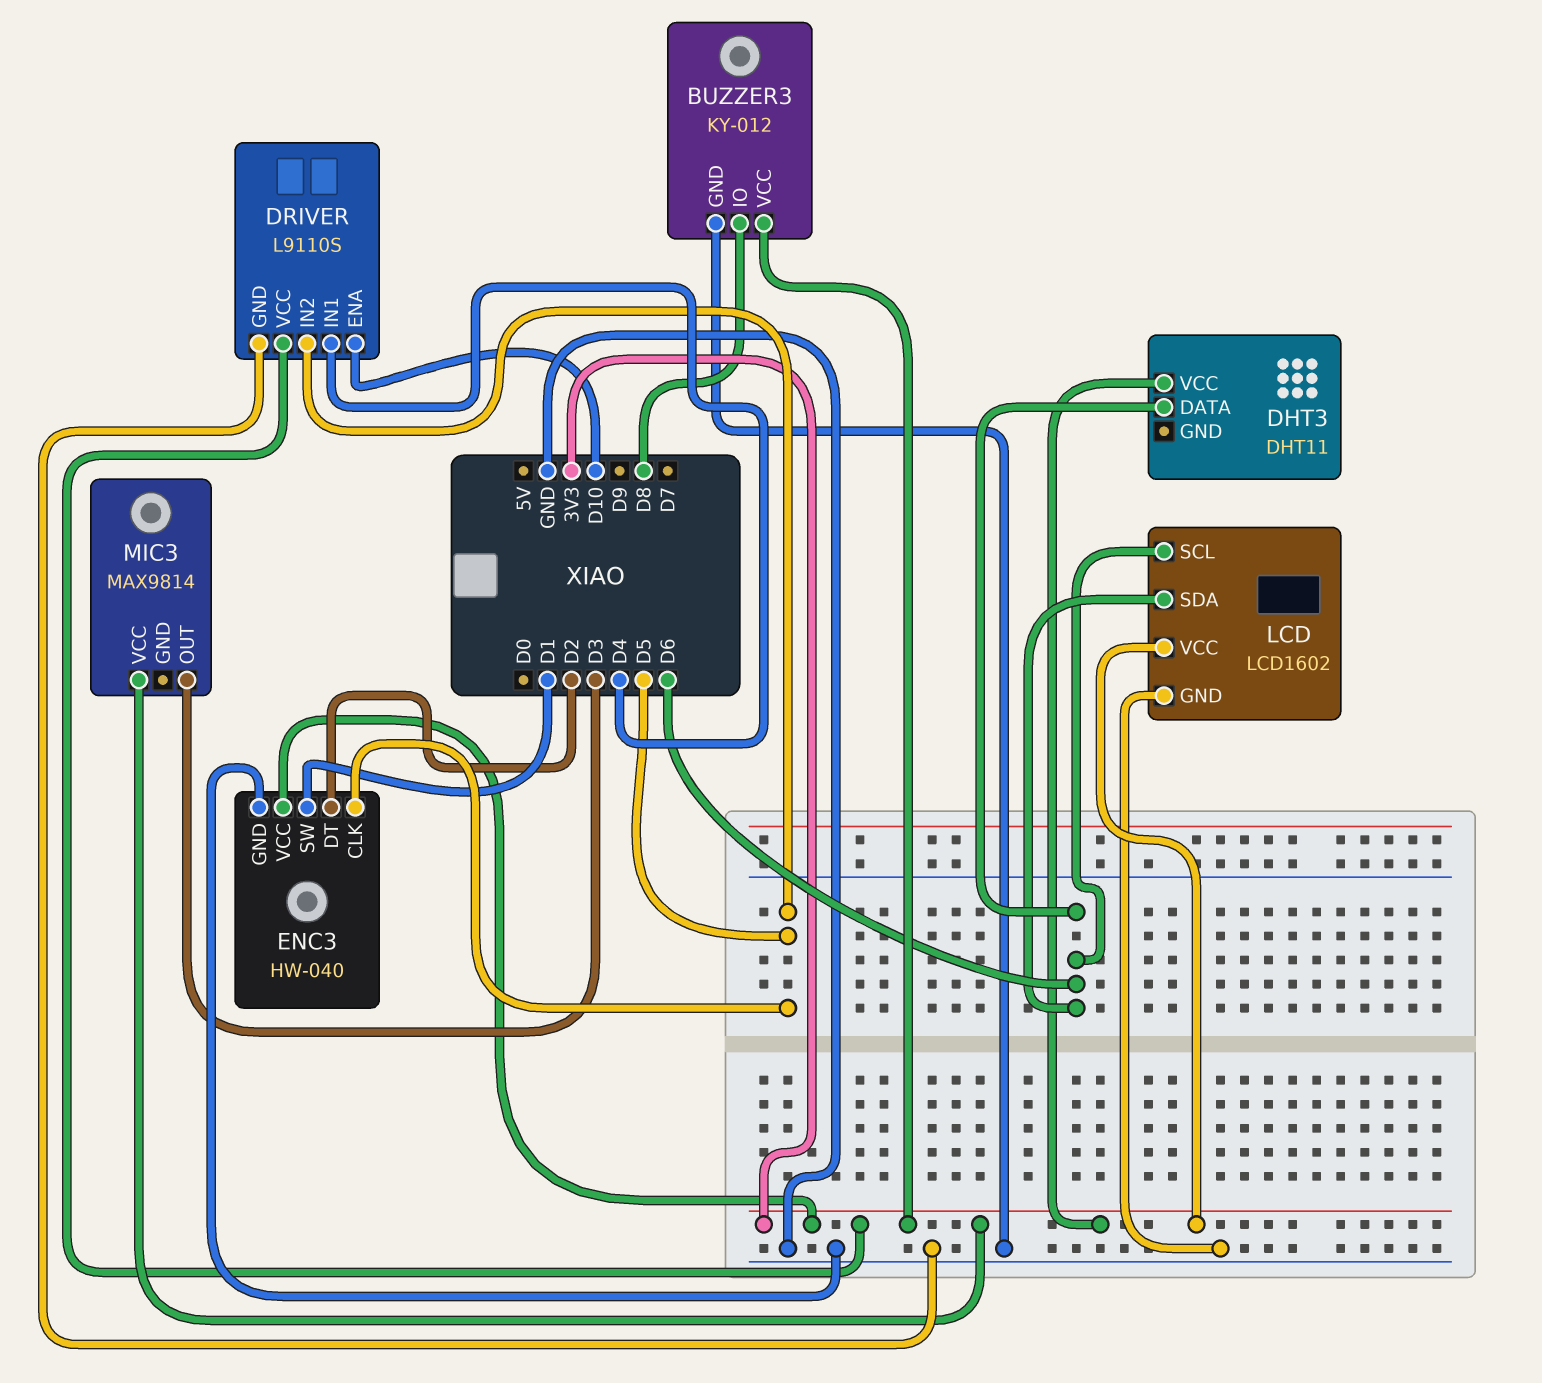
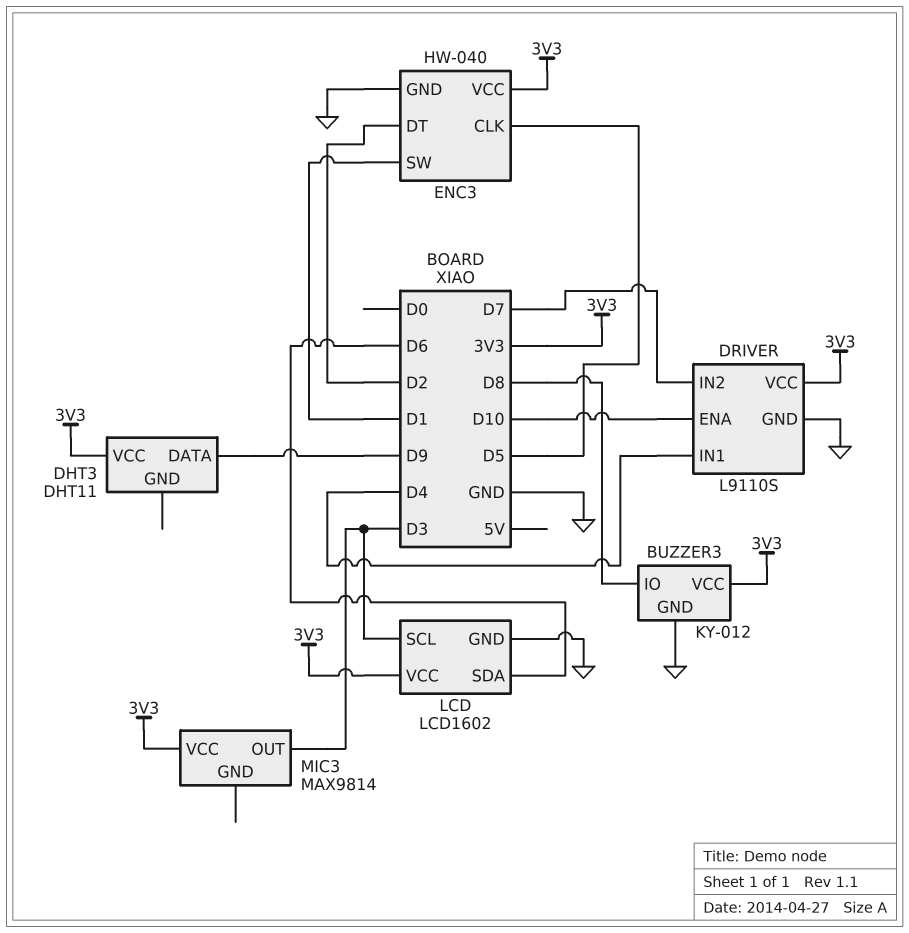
DHT3 pin DATA: D6 -> D9
DRIVER pin IN2: D5 -> D7
LCD pin SCL: D6 -> D3

